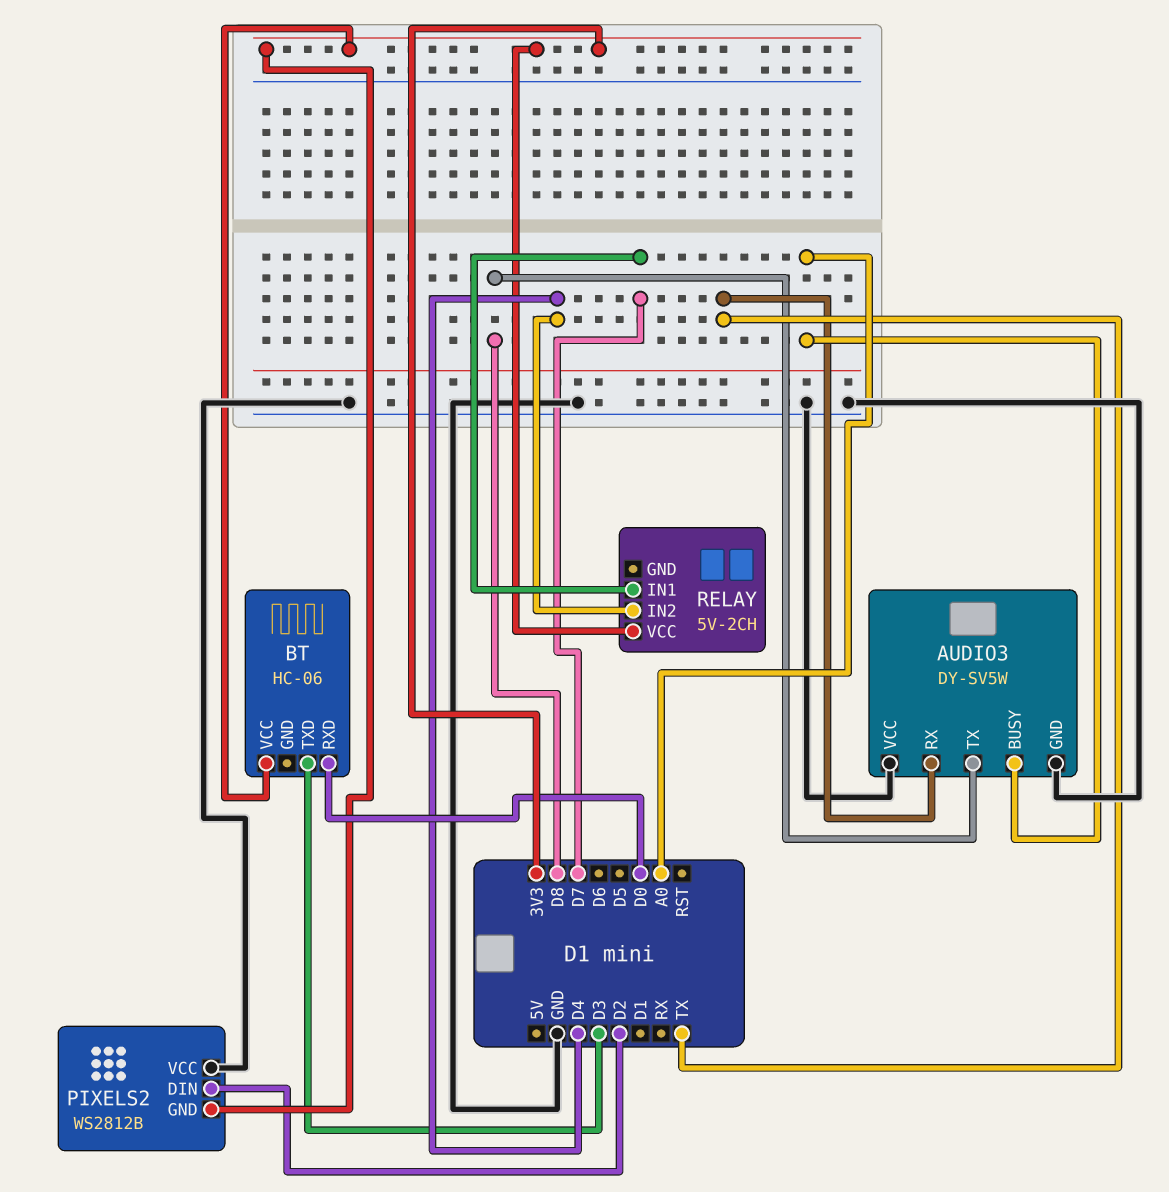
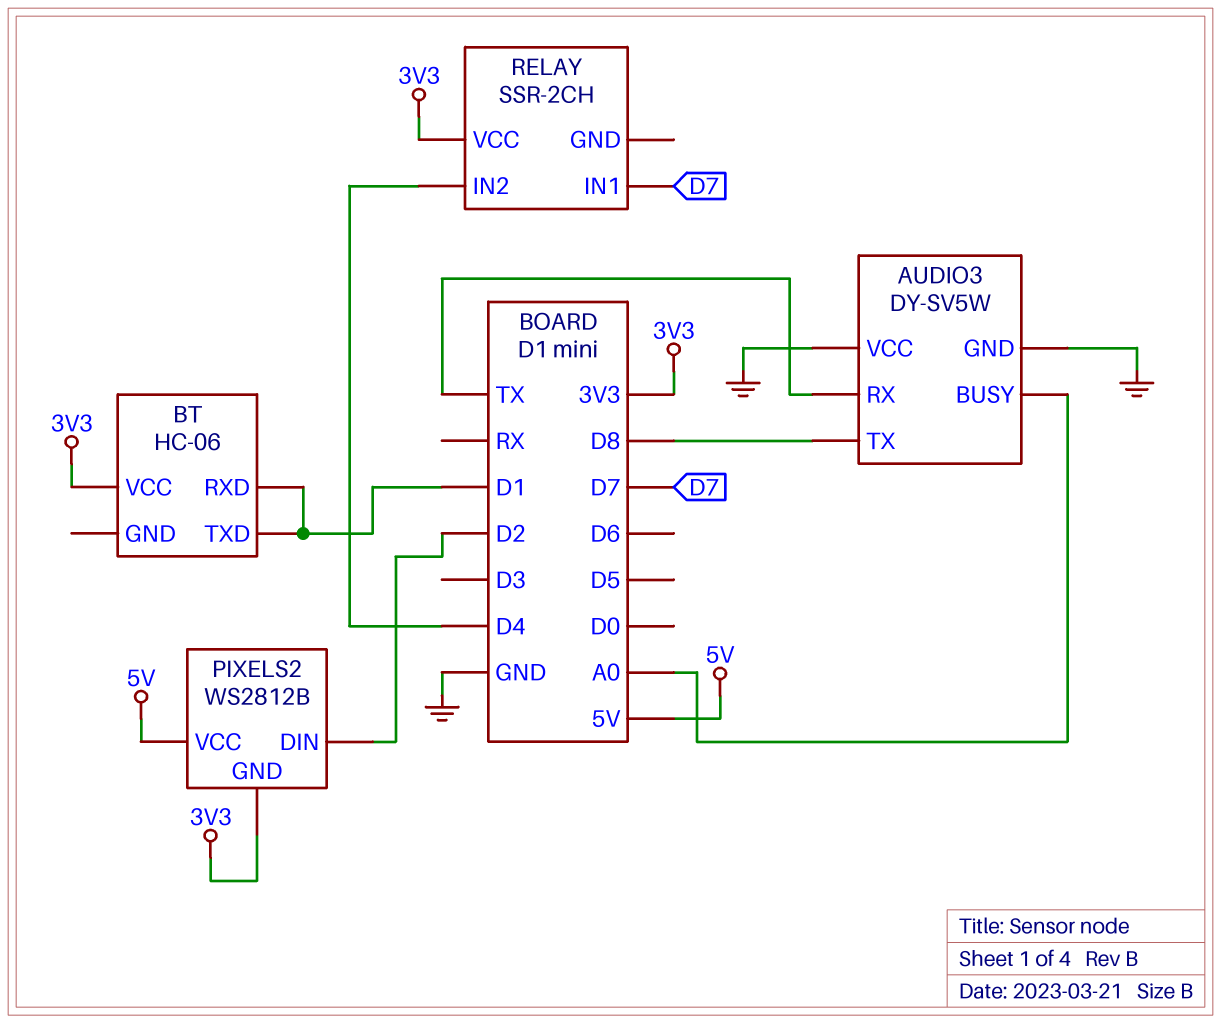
BT pin RXD: D0 -> D1
BT pin TXD: D3 -> D1
PIXELS2 pin VCC: GND -> 5V
RELAY: 5V-2CH -> SSR-2CH

